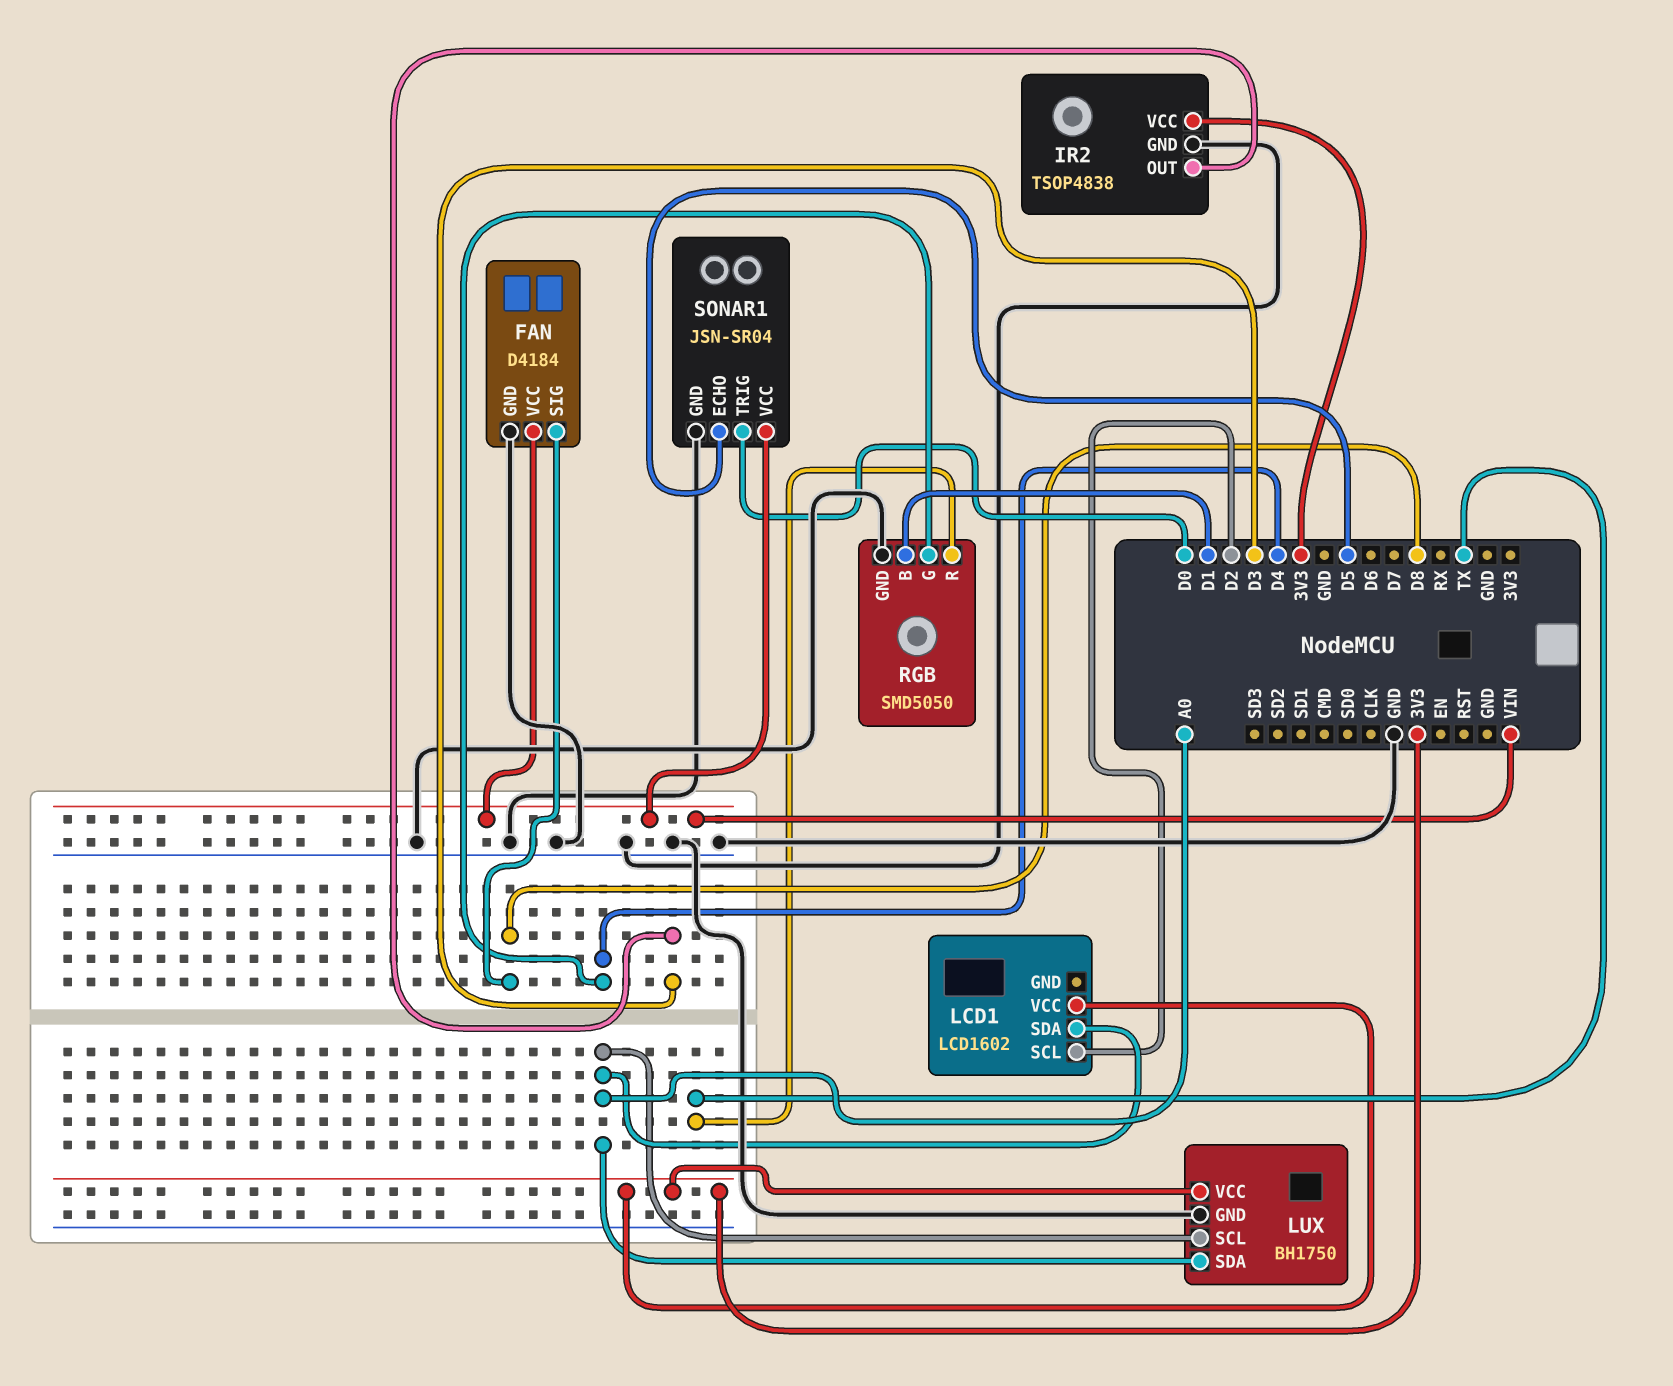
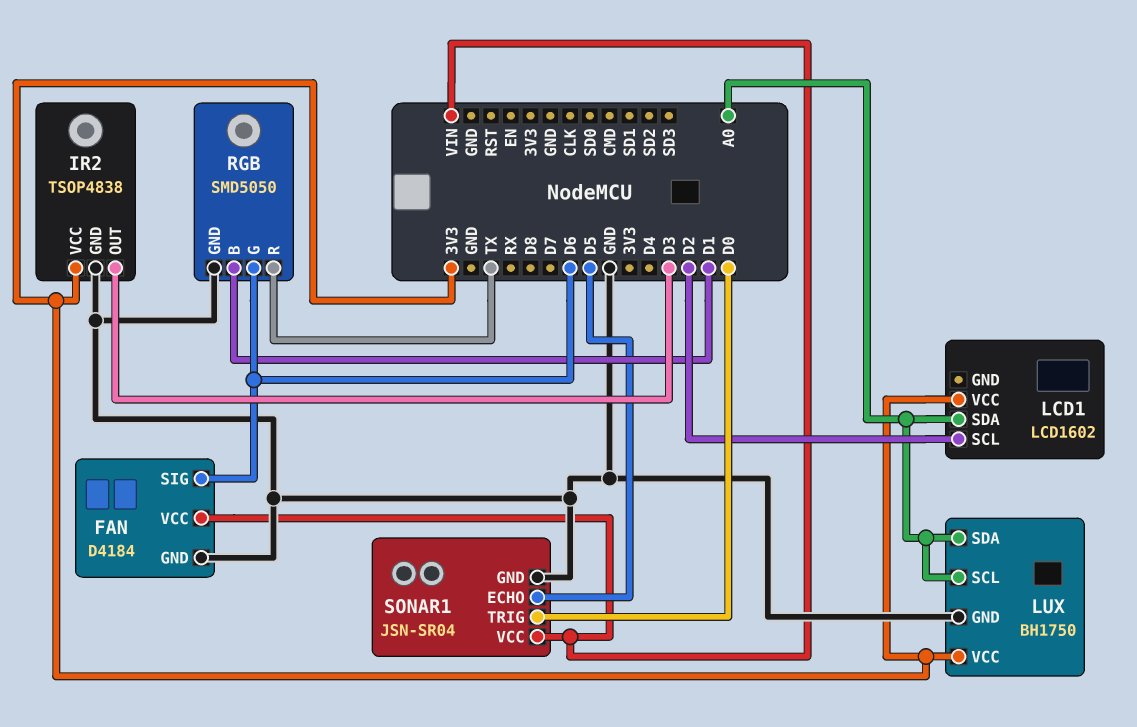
FAN pin SIG: D8 -> D6
RGB pin G: D4 -> D6

